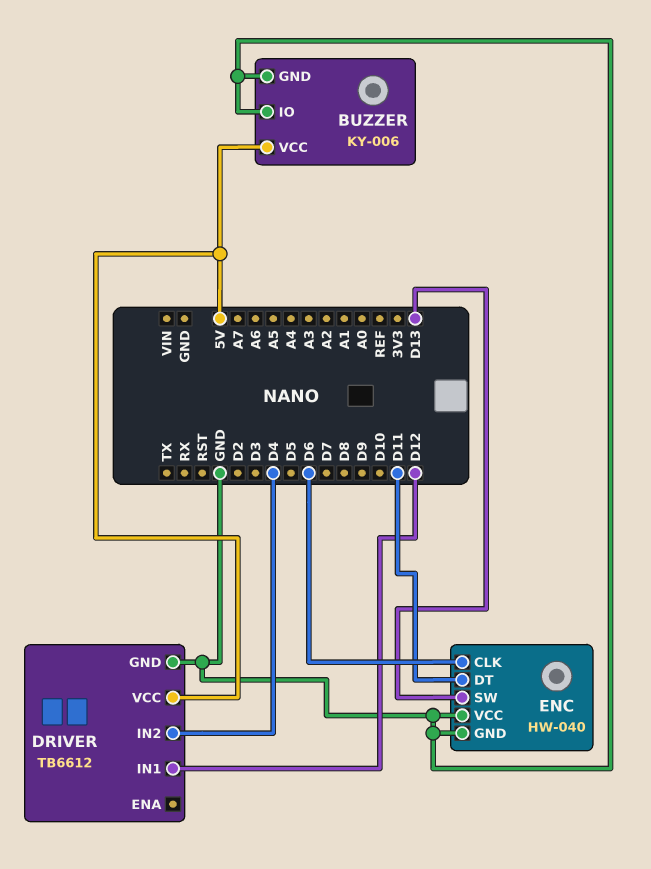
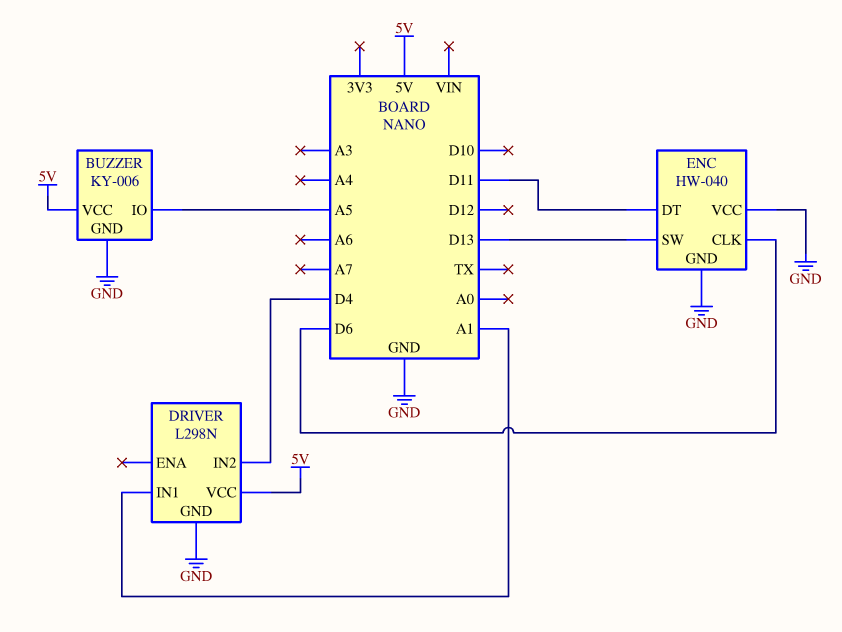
BUZZER pin IO: GND -> A5
DRIVER: TB6612 -> L298N
DRIVER pin IN1: D12 -> A1

